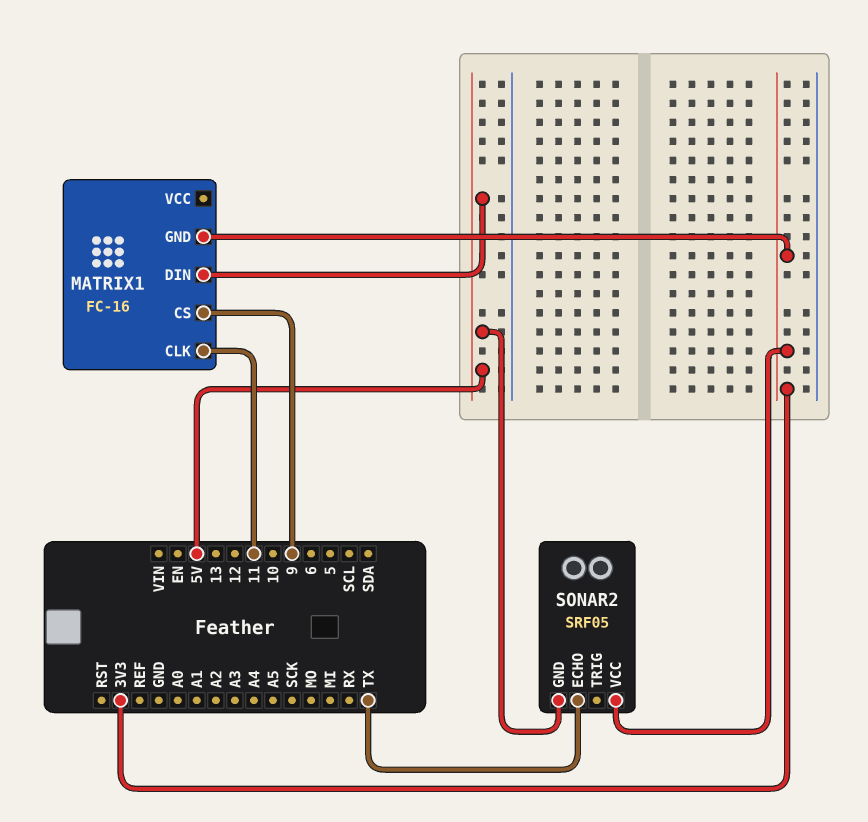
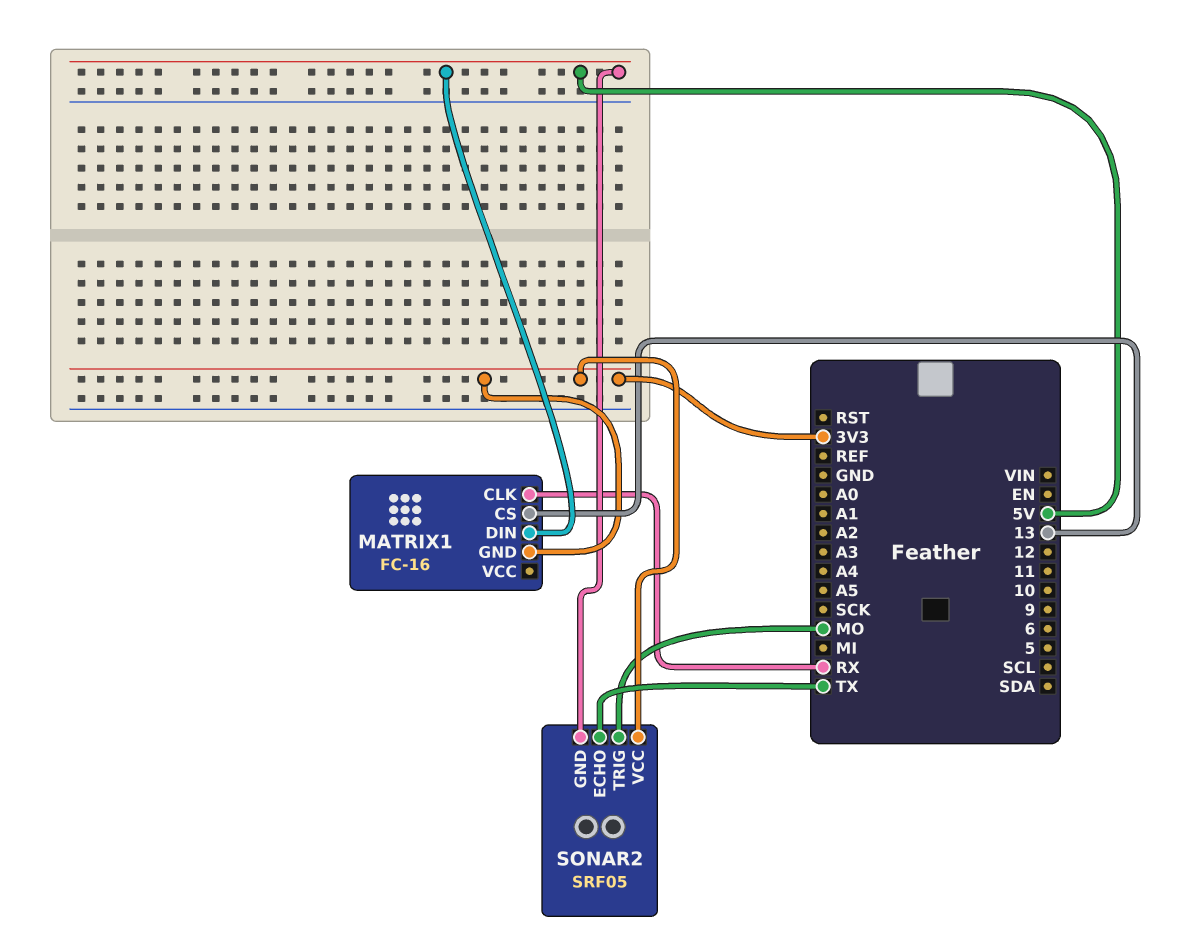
MATRIX1 pin CLK: 11 -> RX
MATRIX1 pin CS: 9 -> 13
SONAR2 pin TRIG: none -> MO

